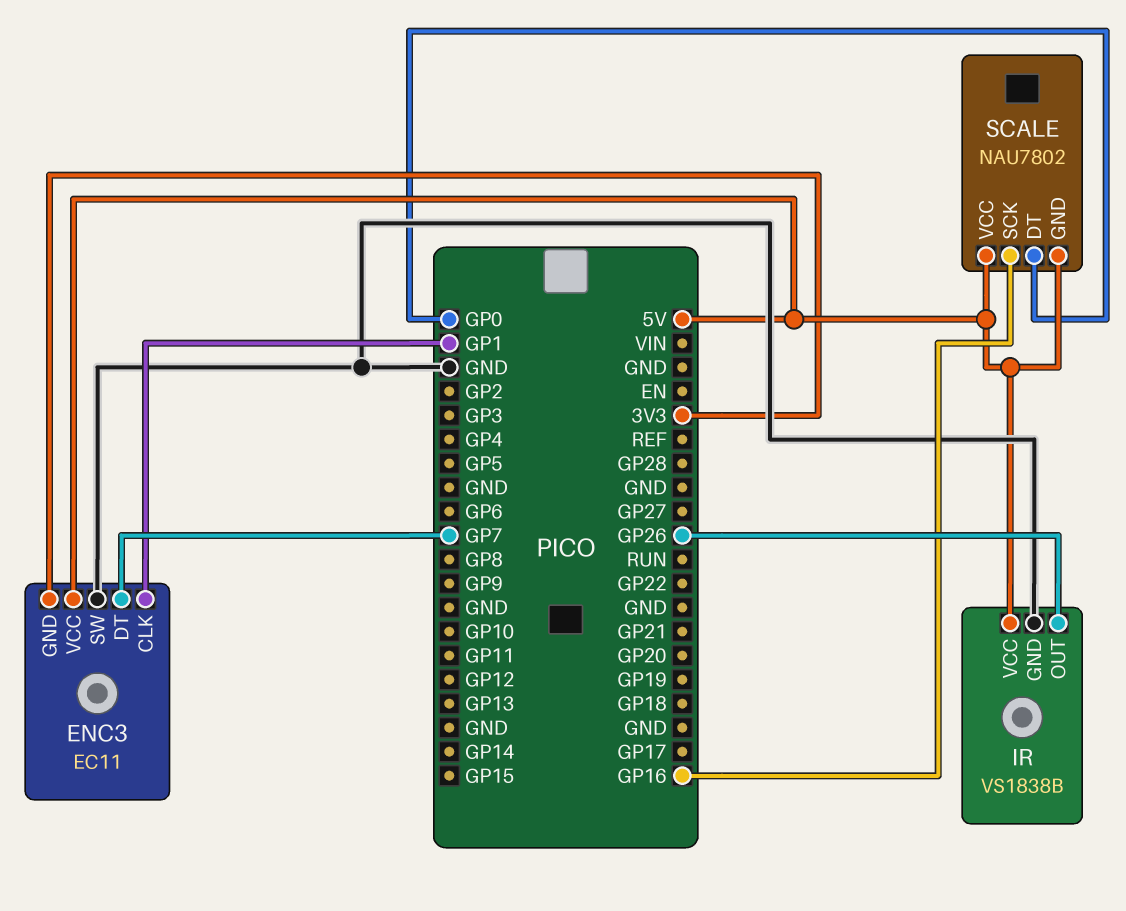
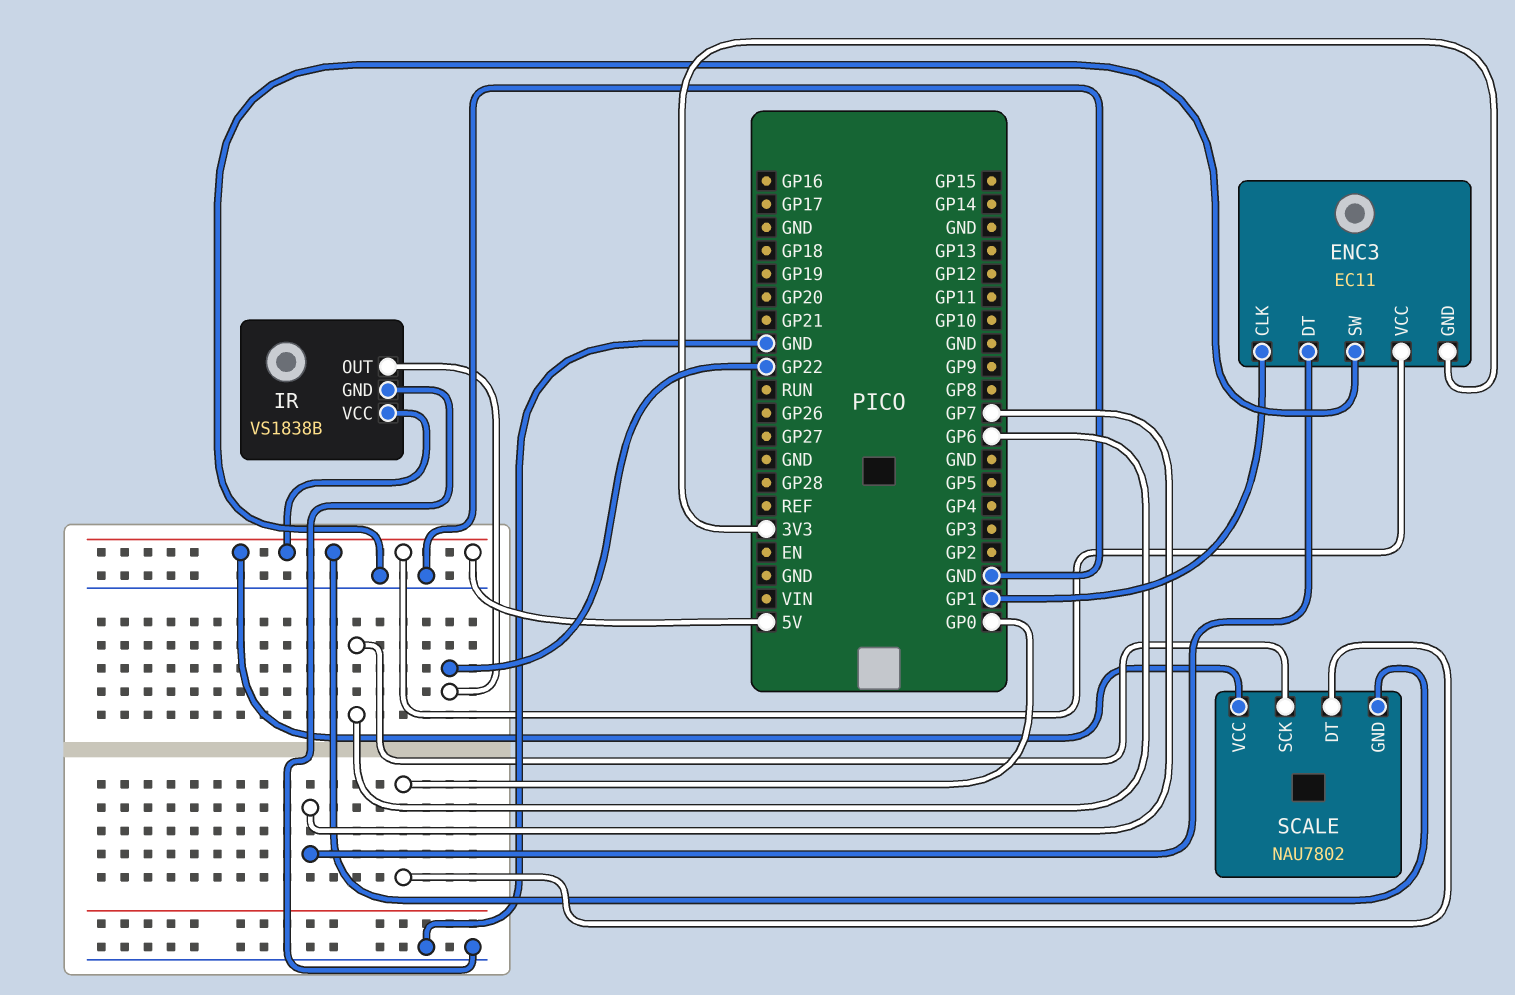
IR pin OUT: GP26 -> GP22
SCALE pin SCK: GP16 -> GP6

